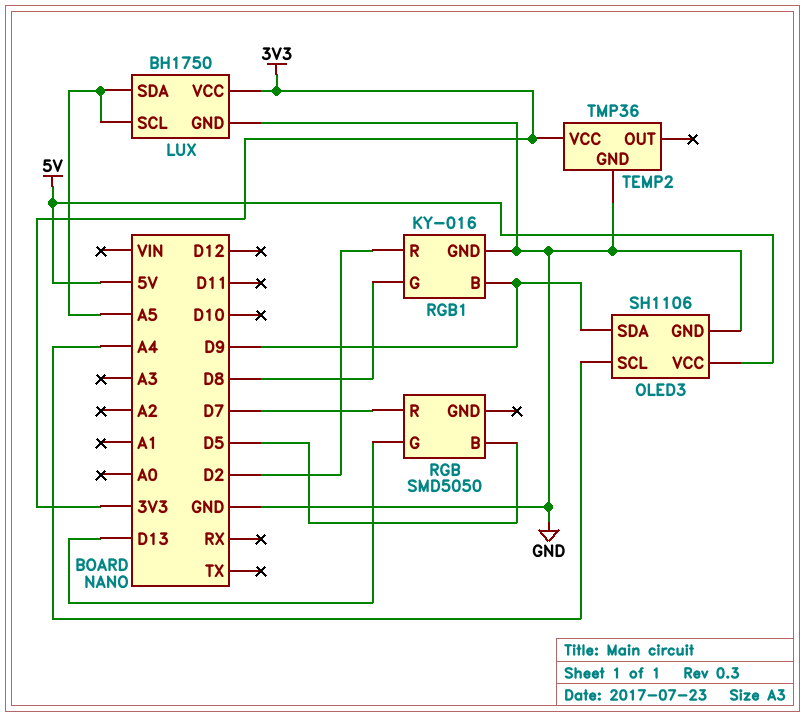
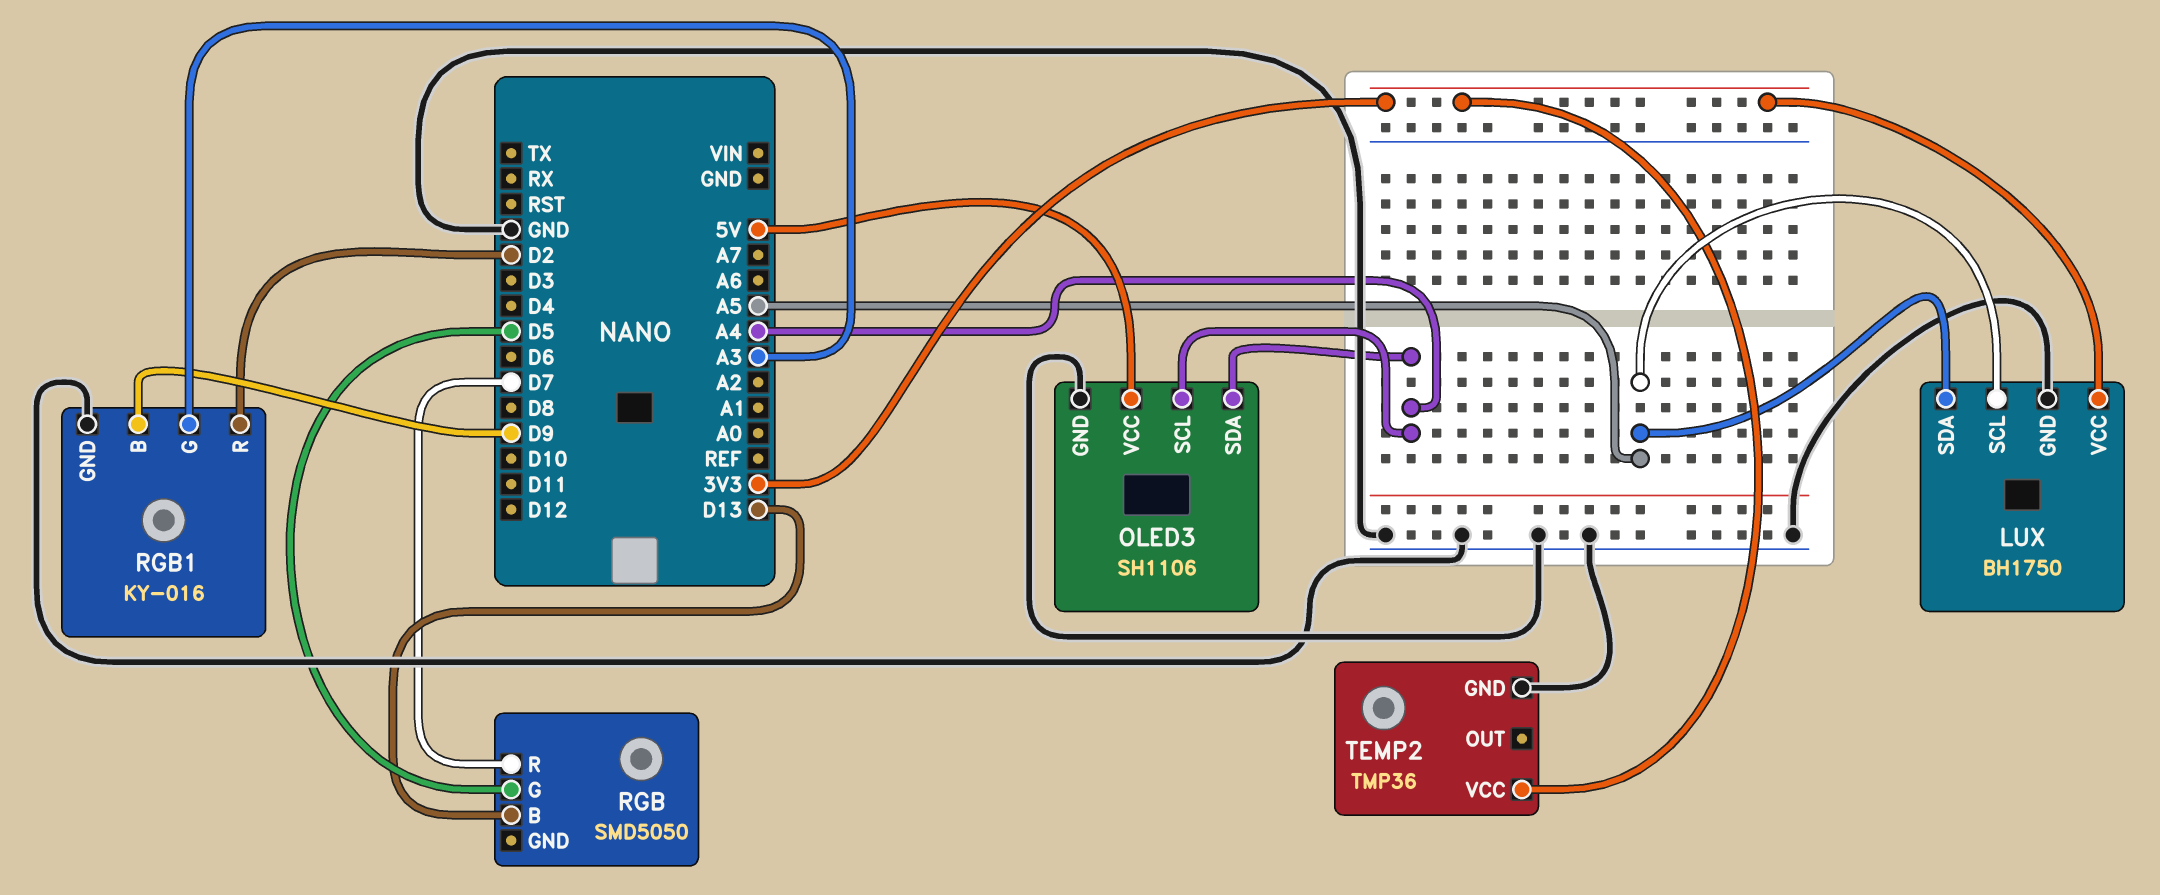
OLED3 pin SDA: D9 -> A4
RGB pin B: D5 -> D13
RGB pin G: D13 -> D5
RGB1 pin G: D8 -> A3

